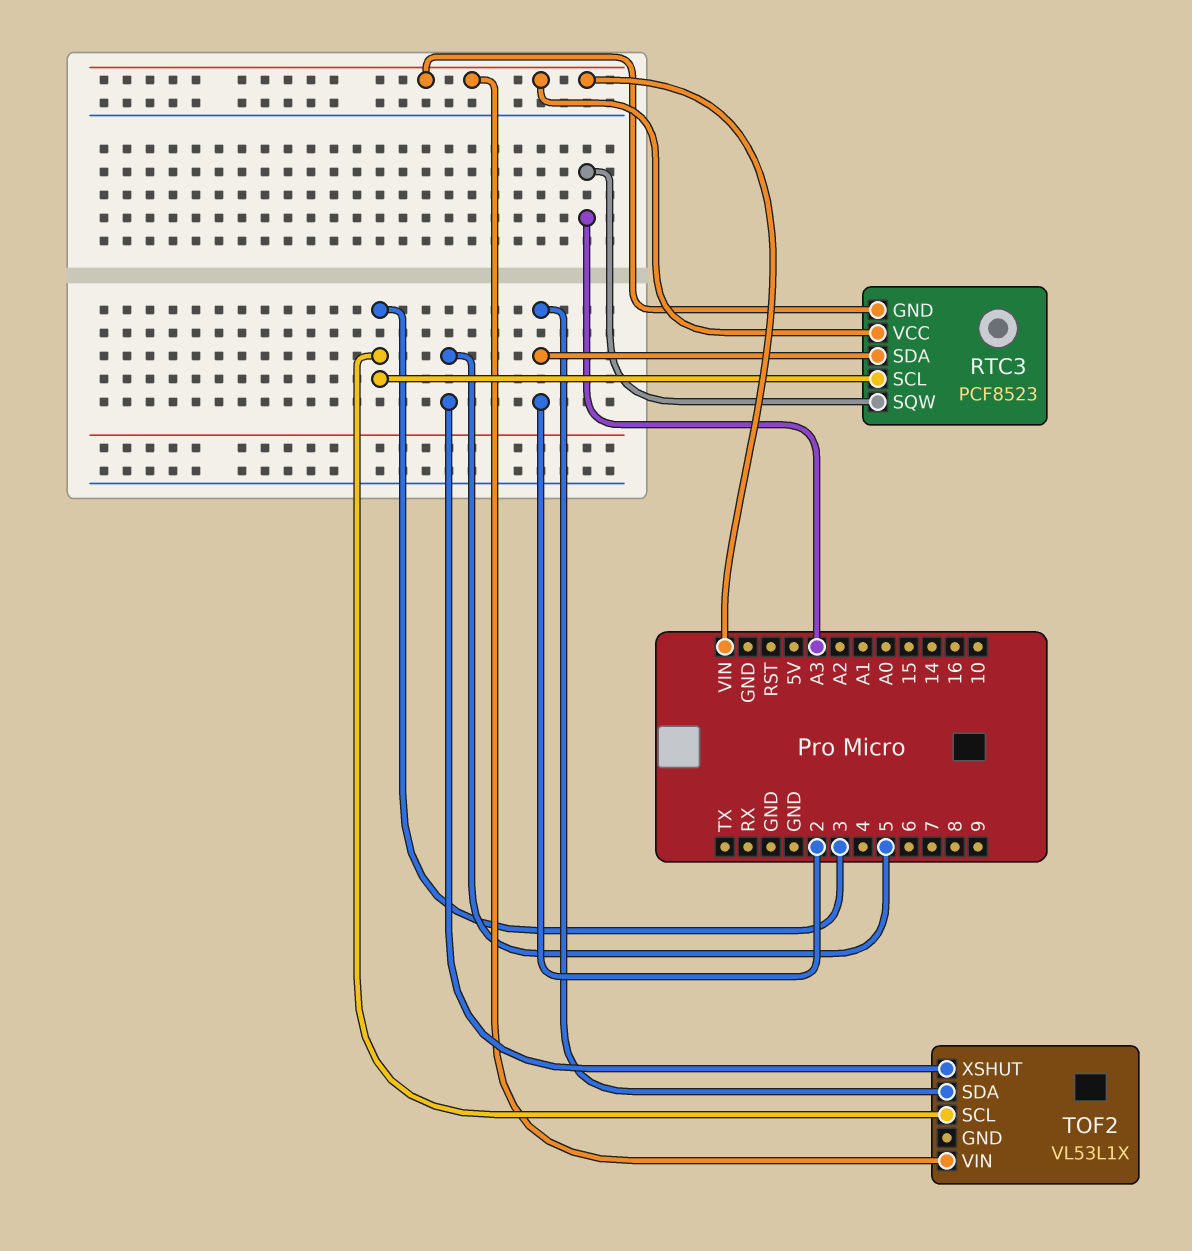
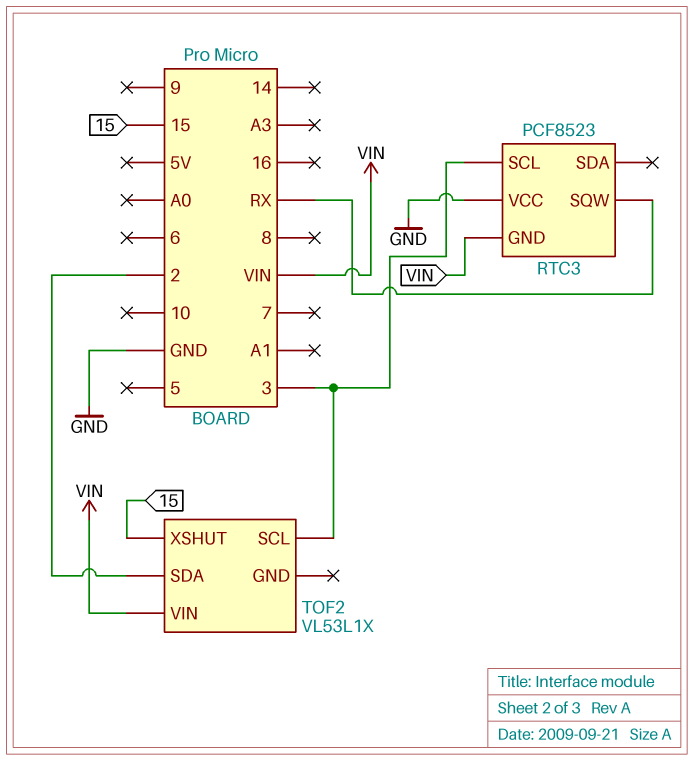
RTC3 pin SDA: 2 -> none
RTC3 pin SQW: A3 -> RX
RTC3 pin VCC: VIN -> GND
TOF2 pin XSHUT: 5 -> 15

